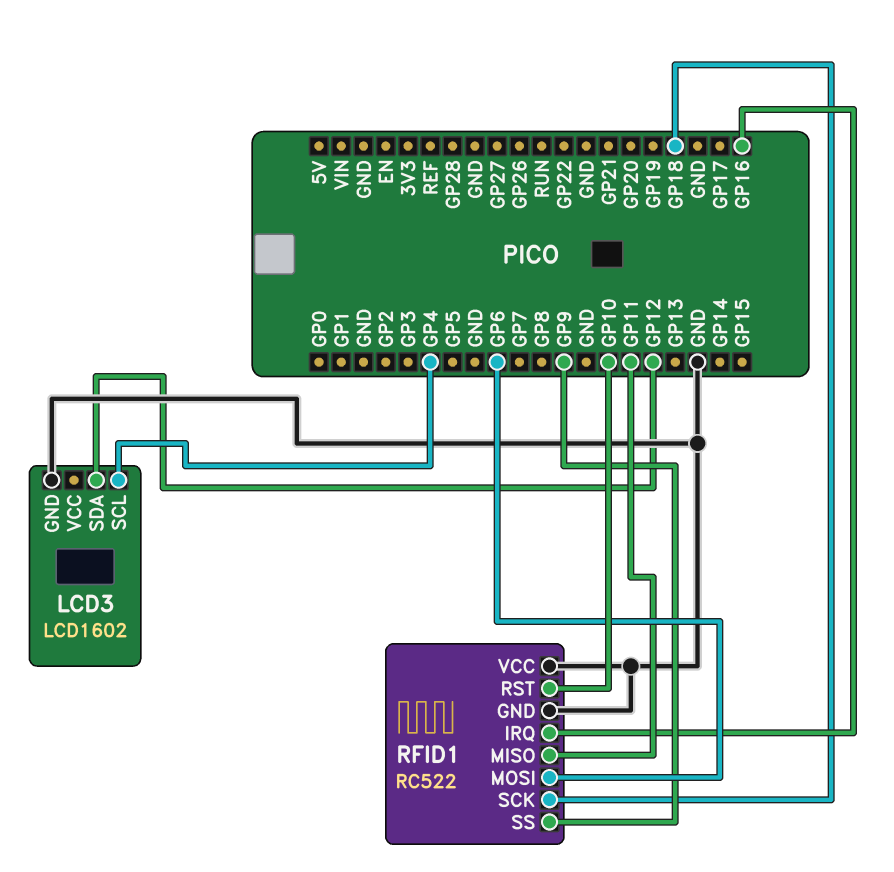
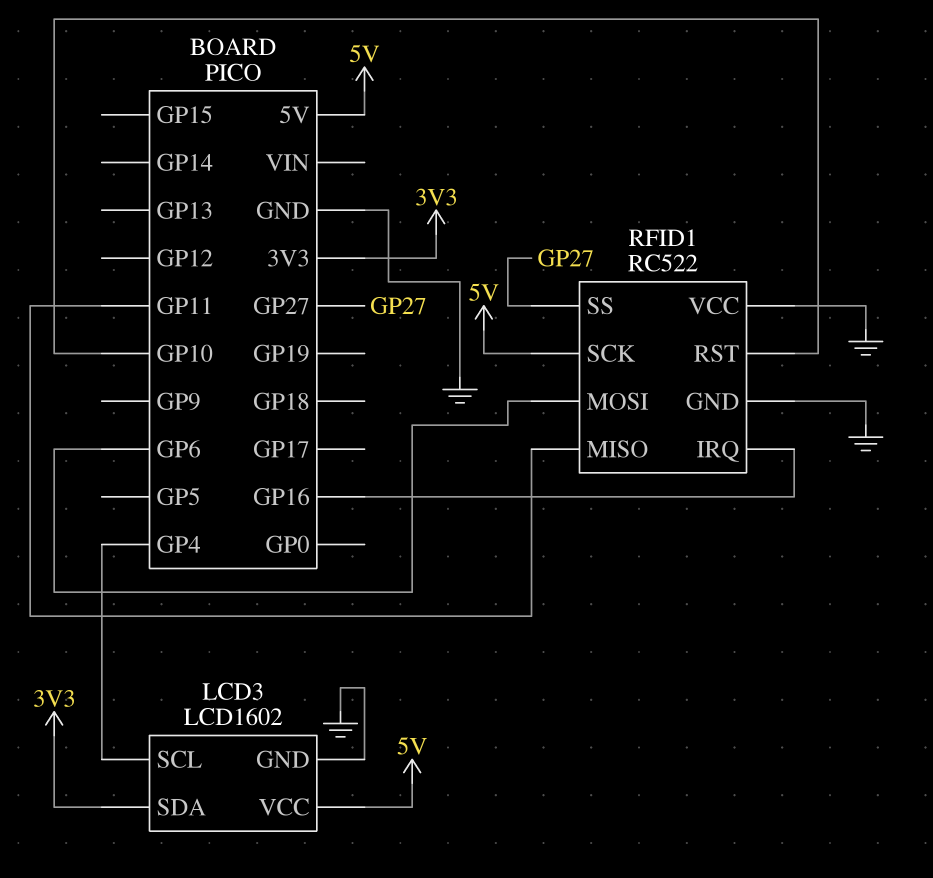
LCD3 pin SDA: GP12 -> 3V3
LCD3 pin VCC: none -> 5V
RFID1 pin SCK: GP18 -> 5V
RFID1 pin SS: GP9 -> GP27

